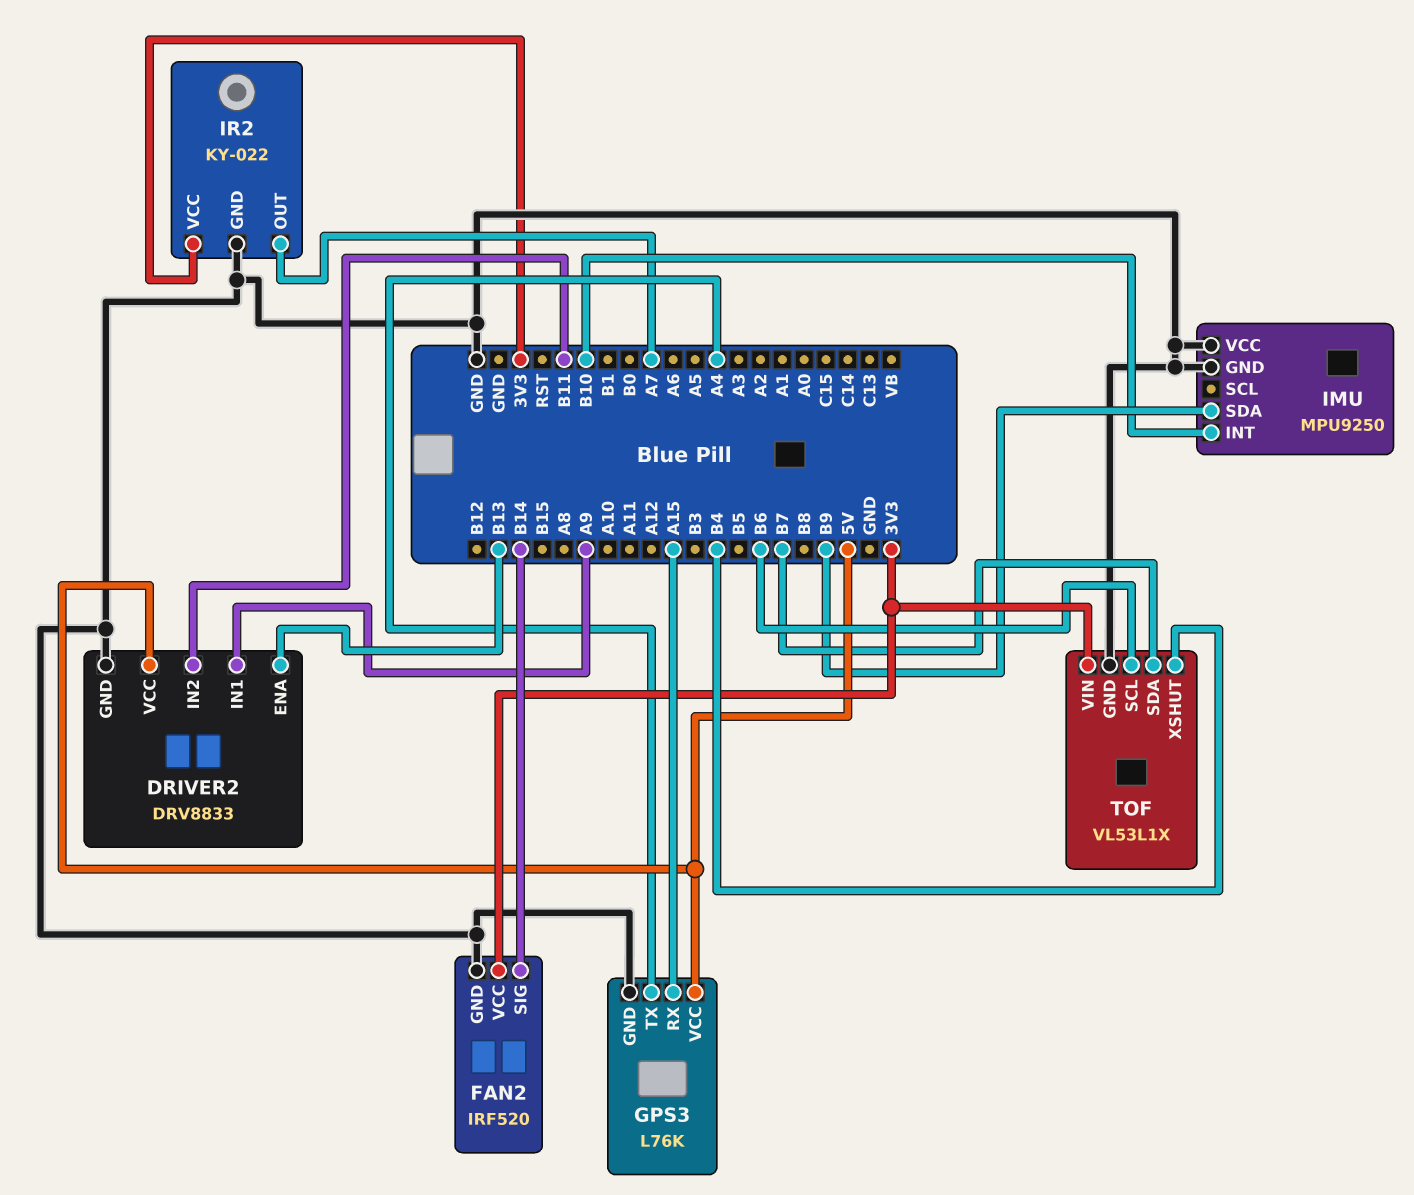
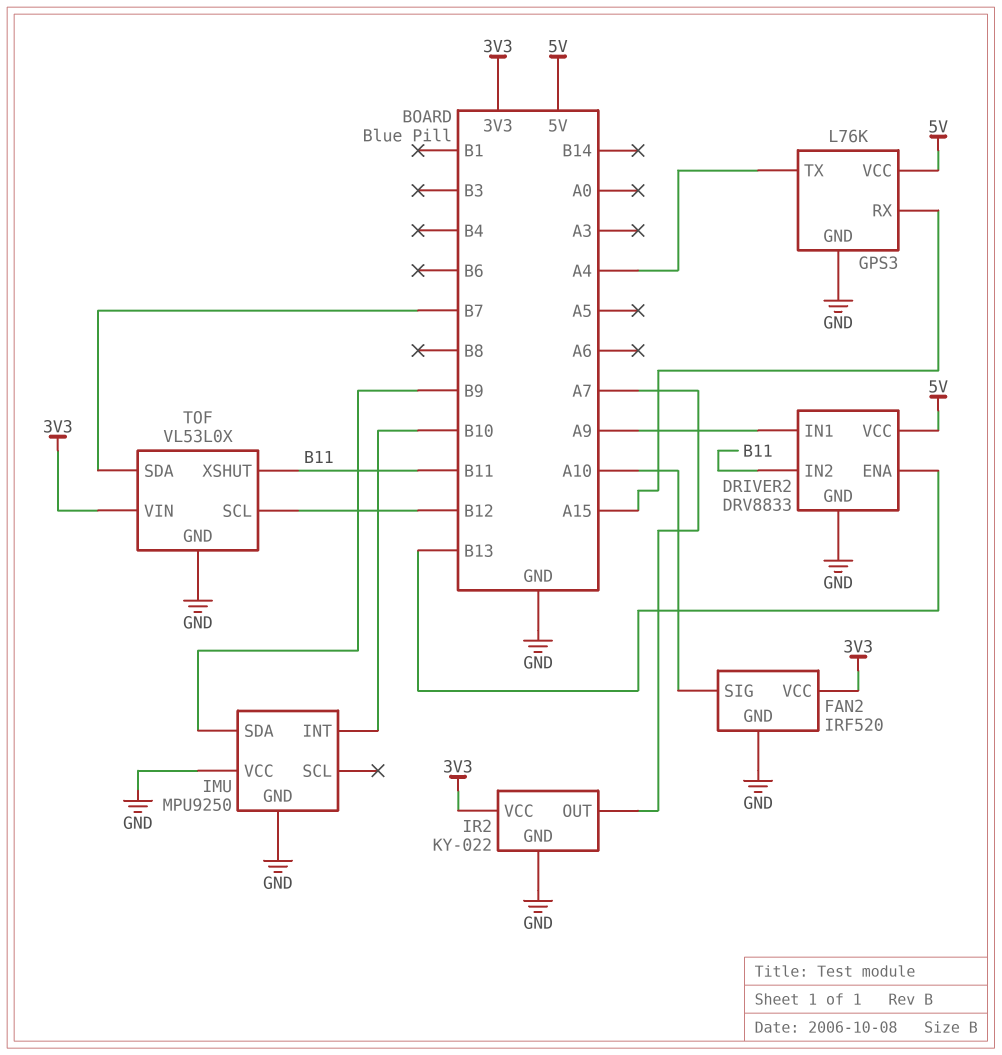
FAN2 pin SIG: B14 -> A10
TOF: VL53L1X -> VL53L0X
TOF pin SCL: B6 -> B12
TOF pin XSHUT: B4 -> B11

